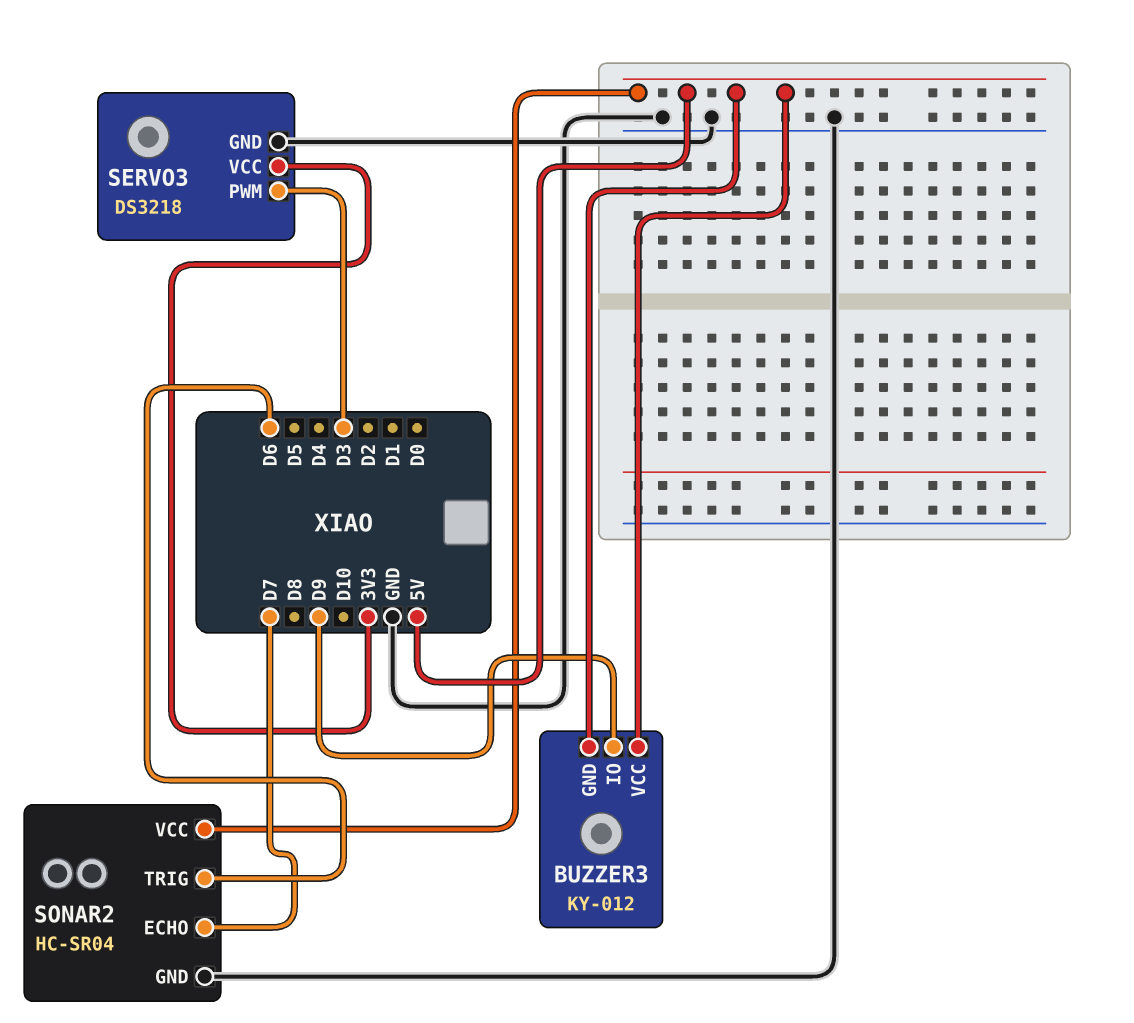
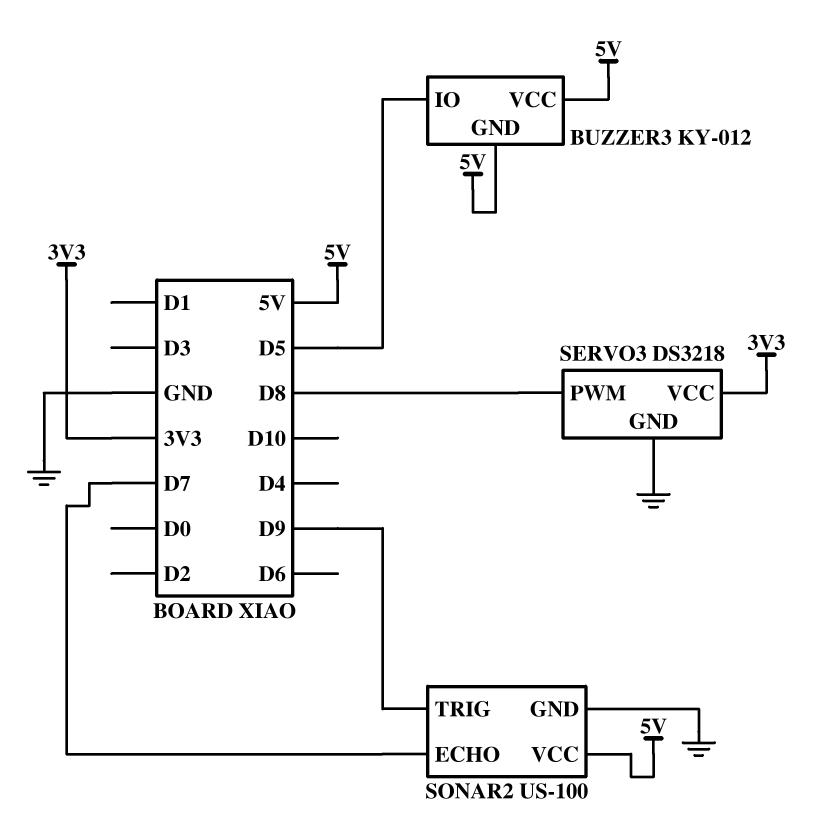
BUZZER3 pin IO: D9 -> D5
SERVO3 pin PWM: D3 -> D8
SONAR2: HC-SR04 -> US-100
SONAR2 pin TRIG: D6 -> D9

